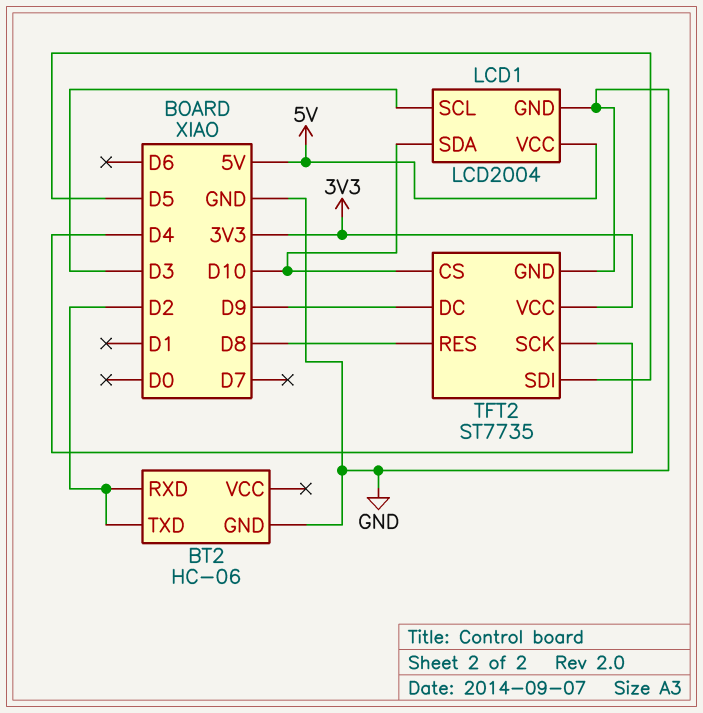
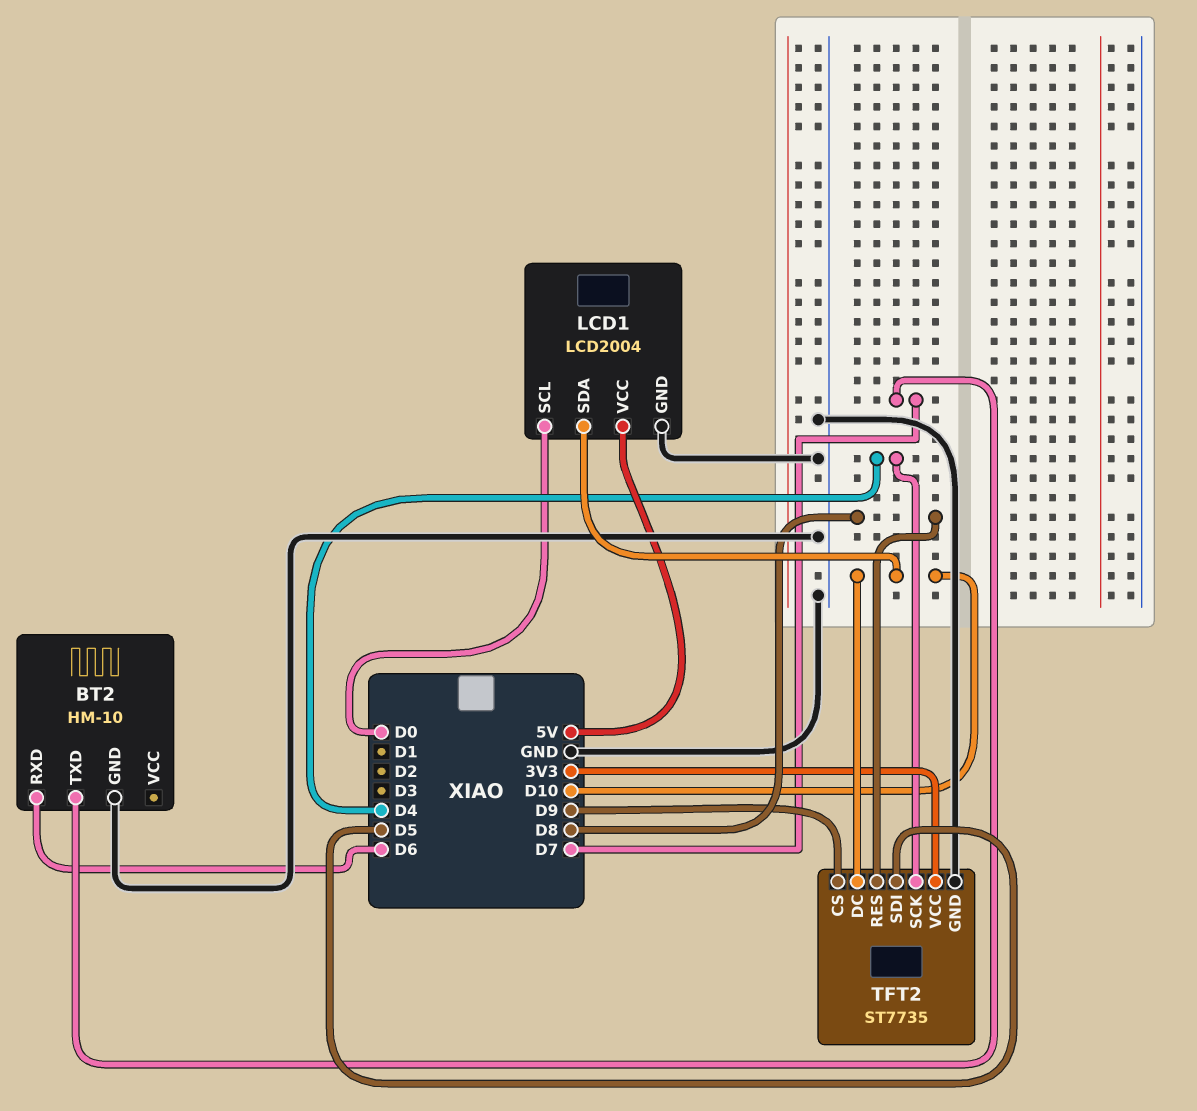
BT2: HC-06 -> HM-10
BT2 pin RXD: D2 -> D6
BT2 pin TXD: D2 -> D7
LCD1 pin SCL: D3 -> D0
TFT2 pin CS: D10 -> D9
TFT2 pin DC: D9 -> D10

